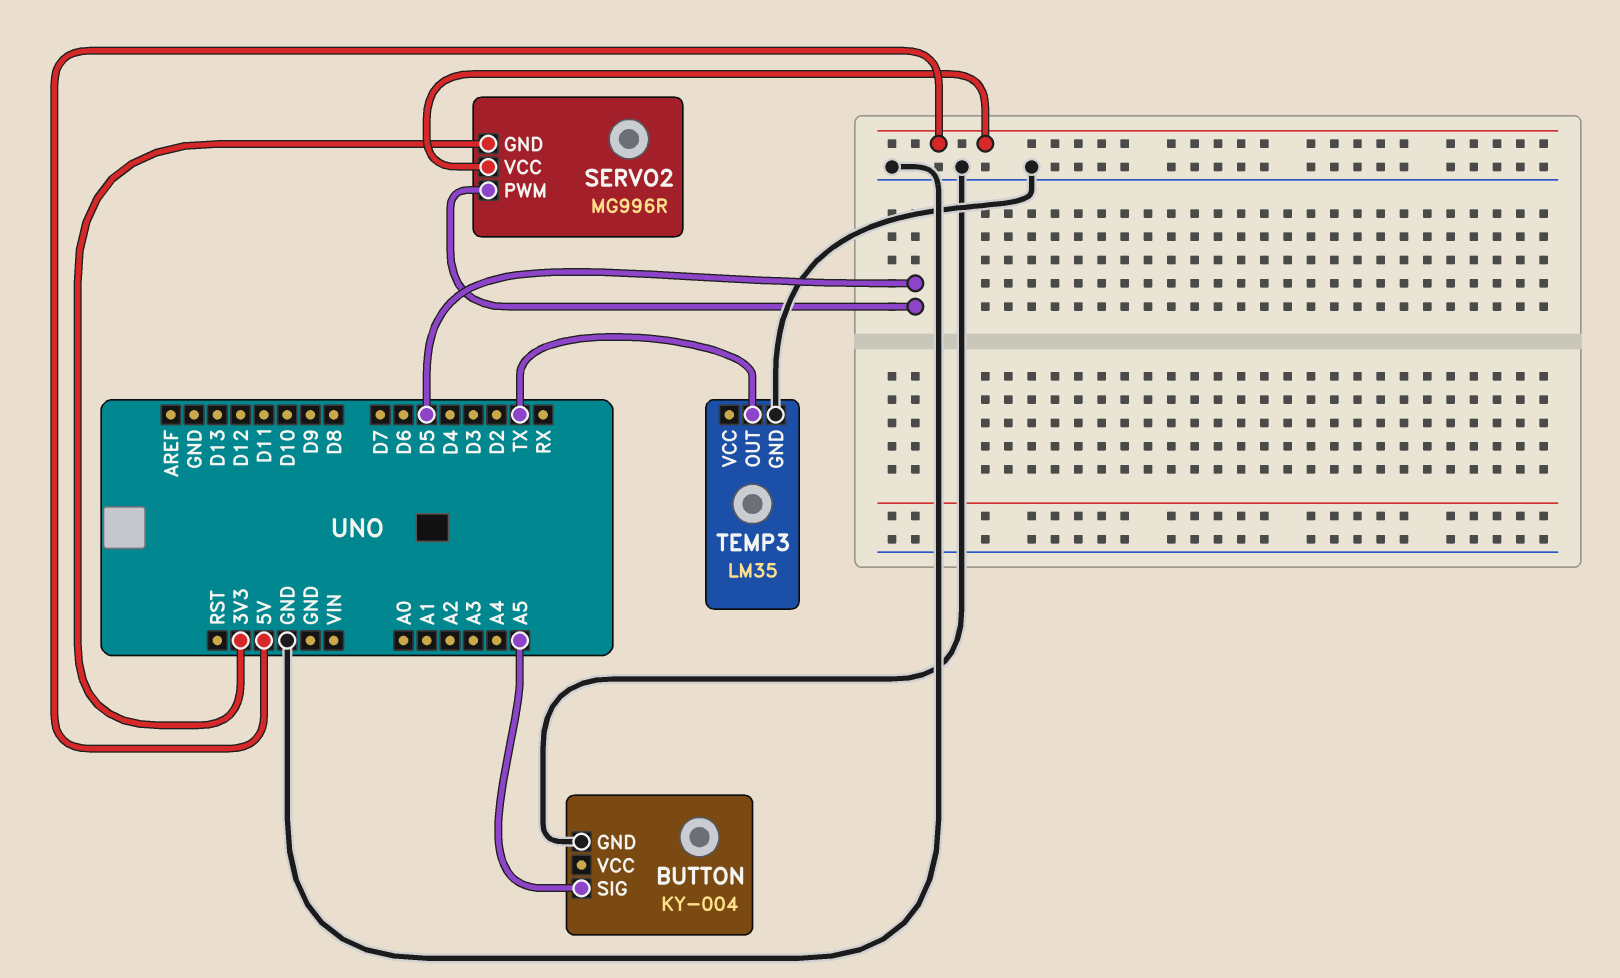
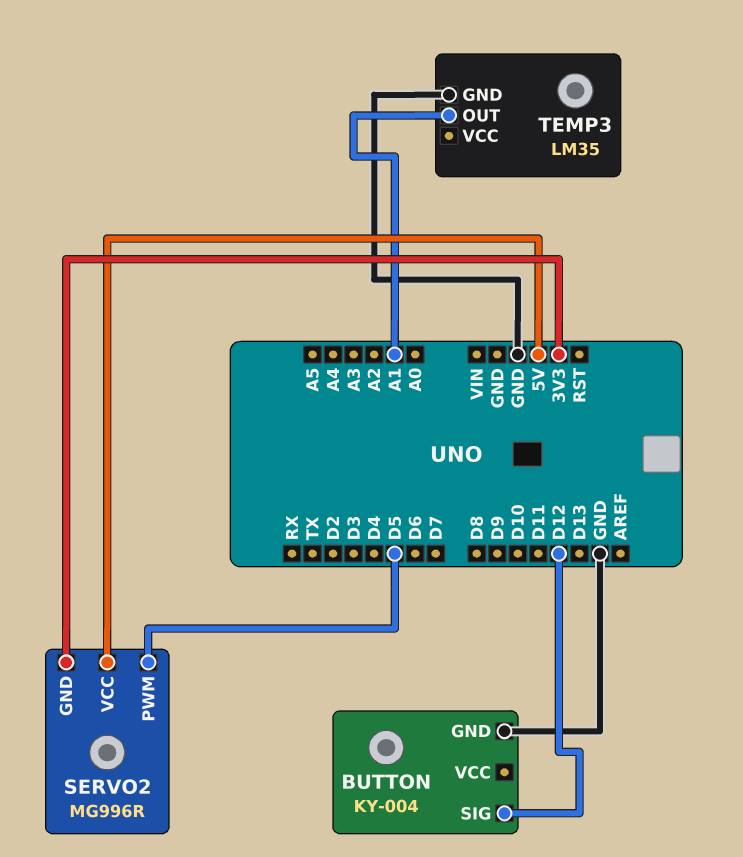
BUTTON pin SIG: A5 -> D12
TEMP3 pin OUT: TX -> A1

